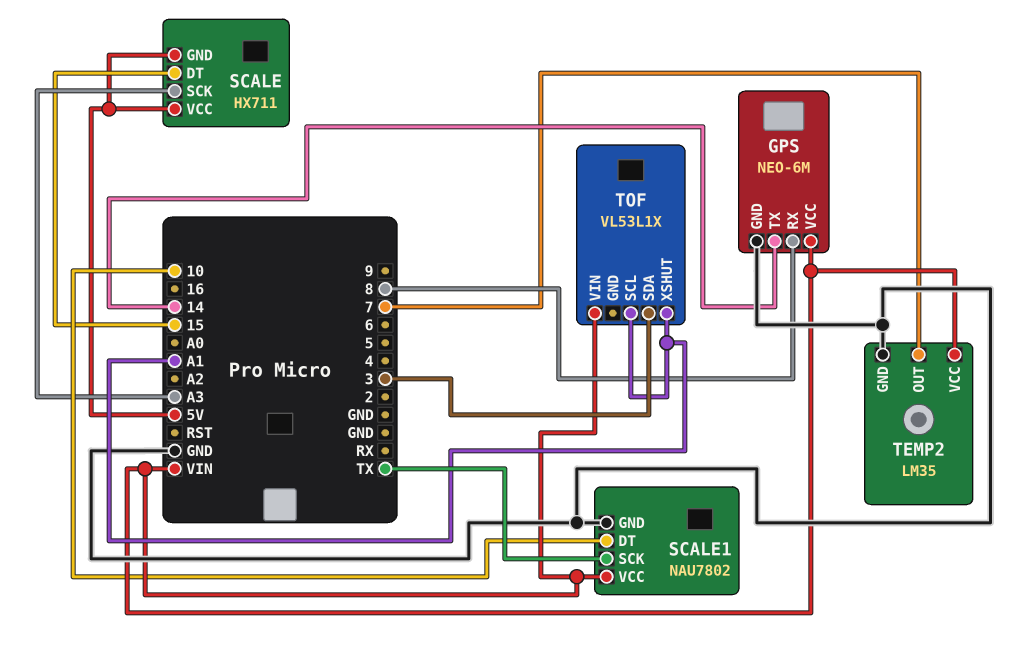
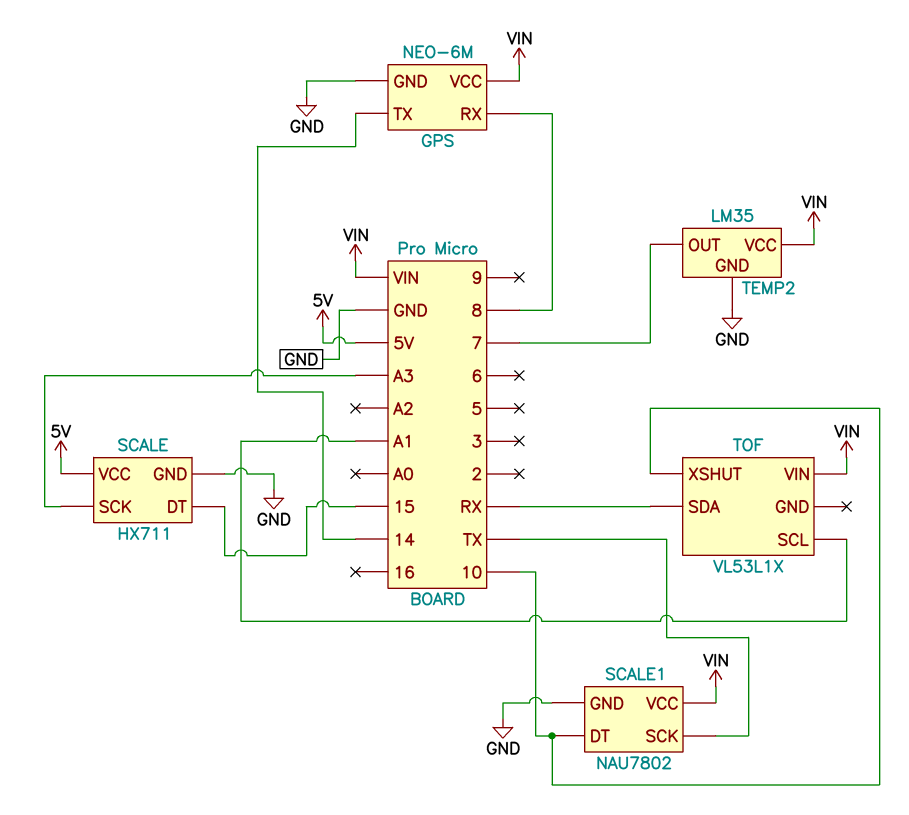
SCALE pin GND: 5V -> GND
TOF pin SDA: 3 -> RX
TOF pin XSHUT: A1 -> 10

